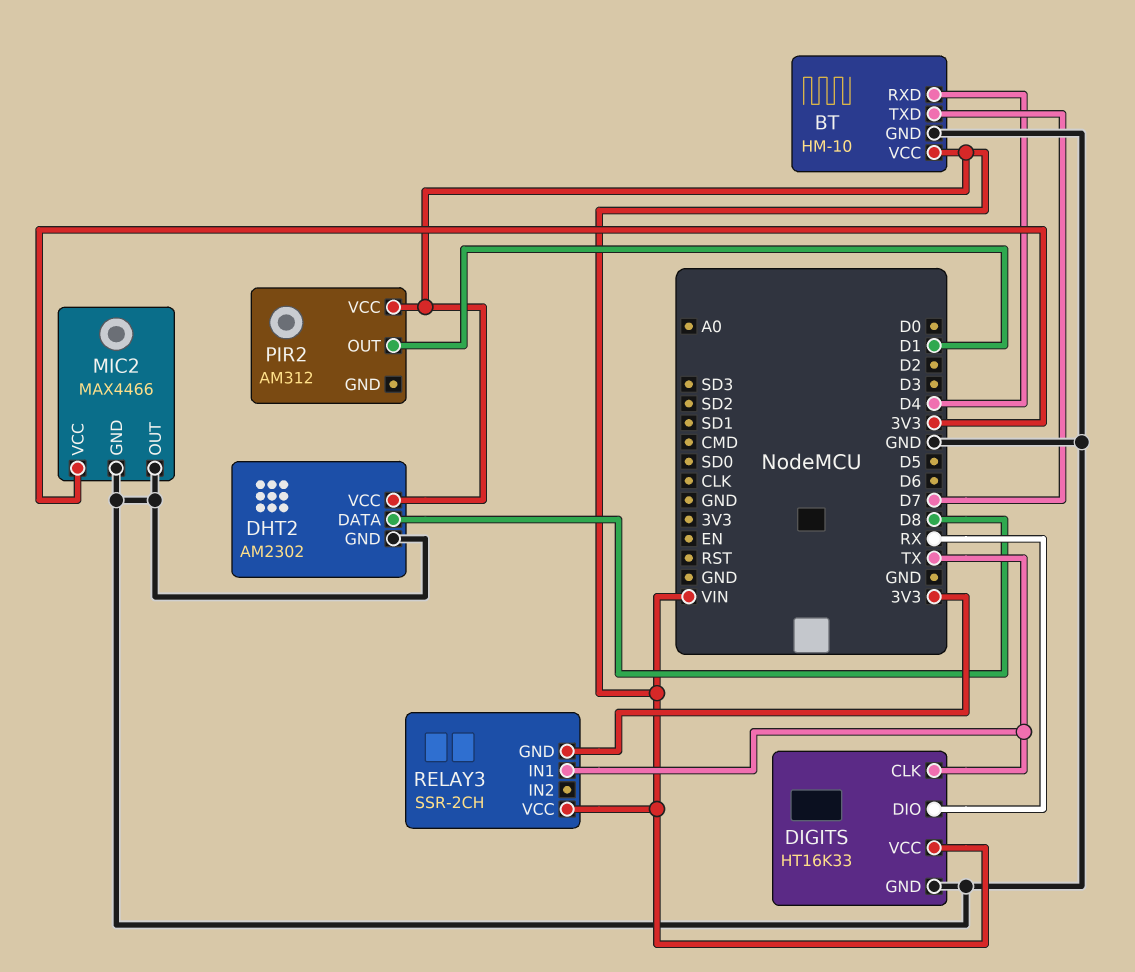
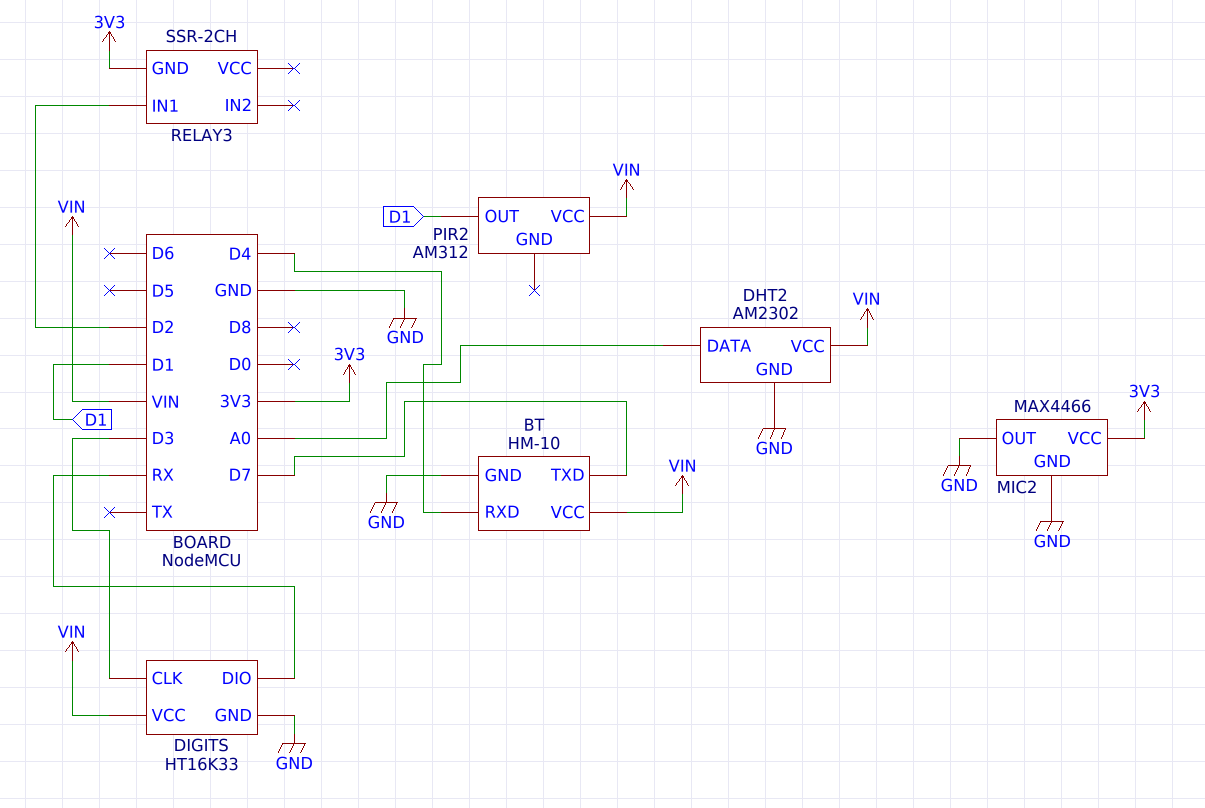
DHT2 pin DATA: D8 -> A0
DIGITS pin CLK: TX -> D3
RELAY3 pin IN1: TX -> D2
RELAY3 pin VCC: VIN -> none

